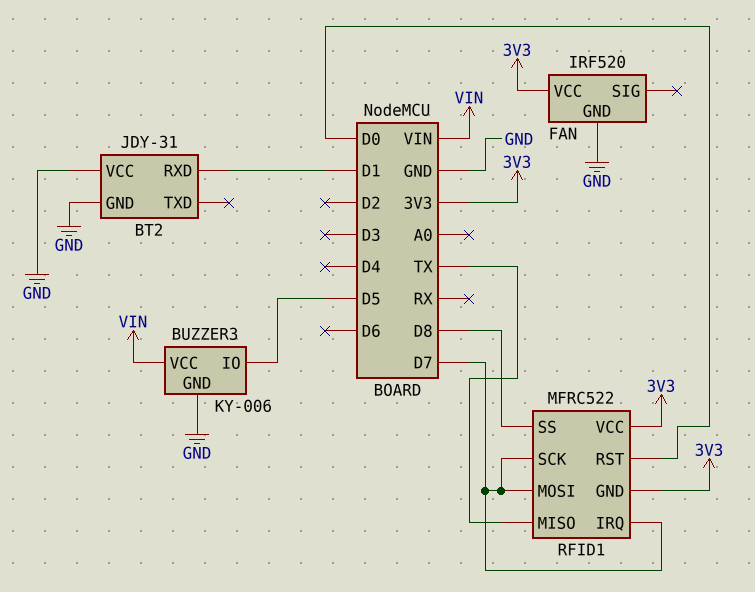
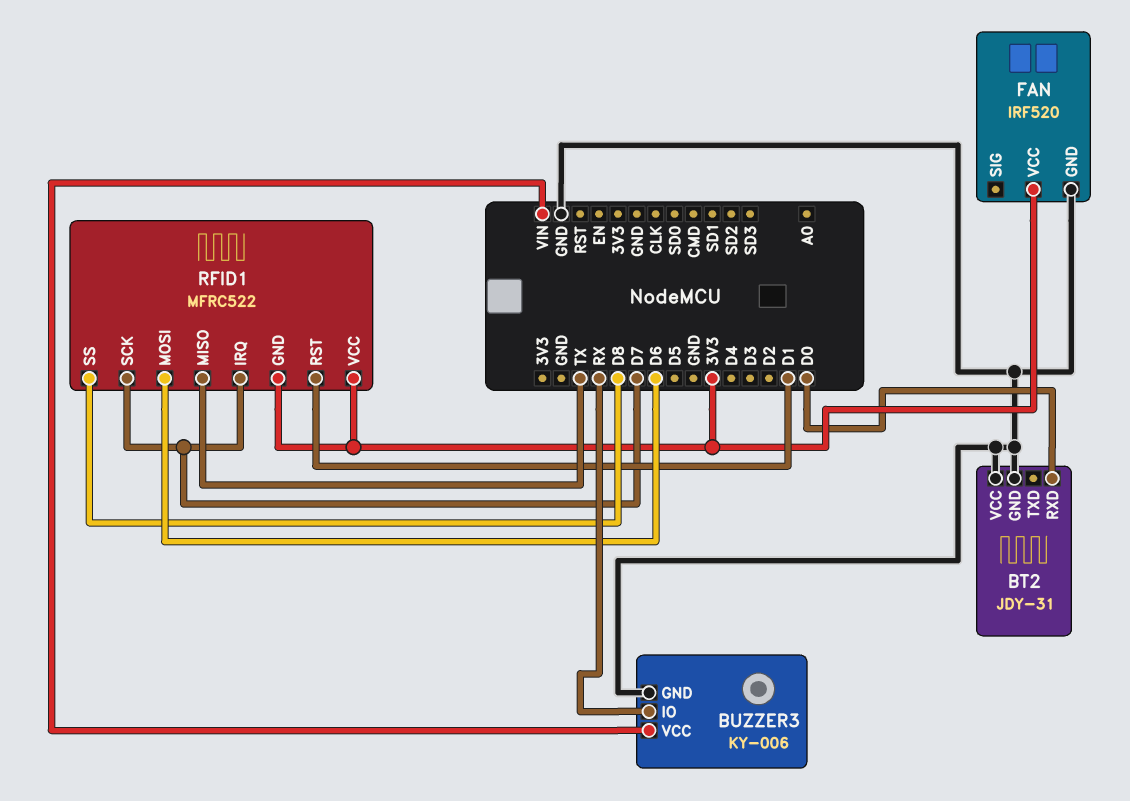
BT2 pin RXD: D1 -> D0
BUZZER3 pin IO: D5 -> RX
RFID1 pin MOSI: D7 -> D6
RFID1 pin RST: D0 -> D1

